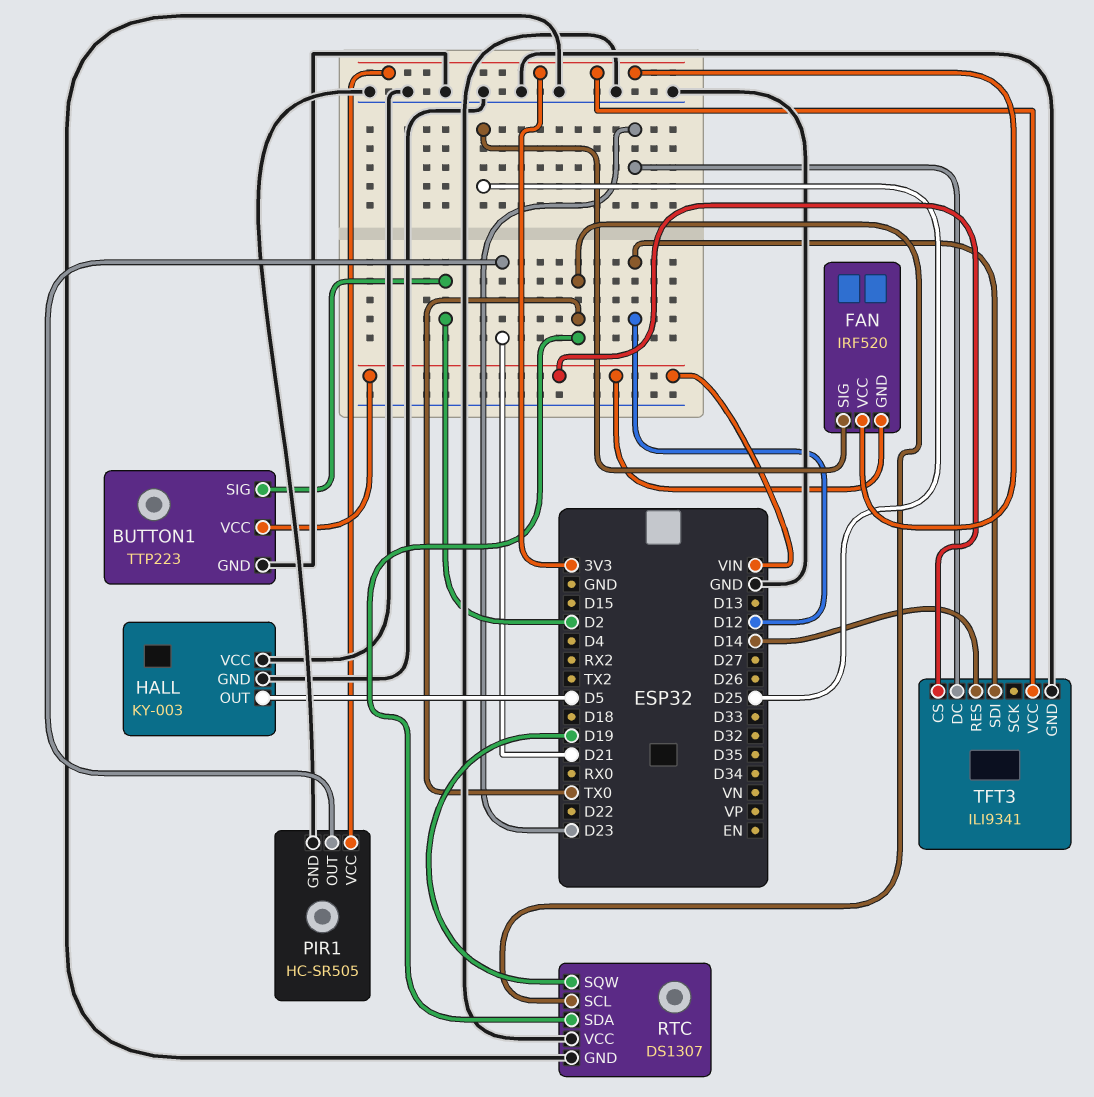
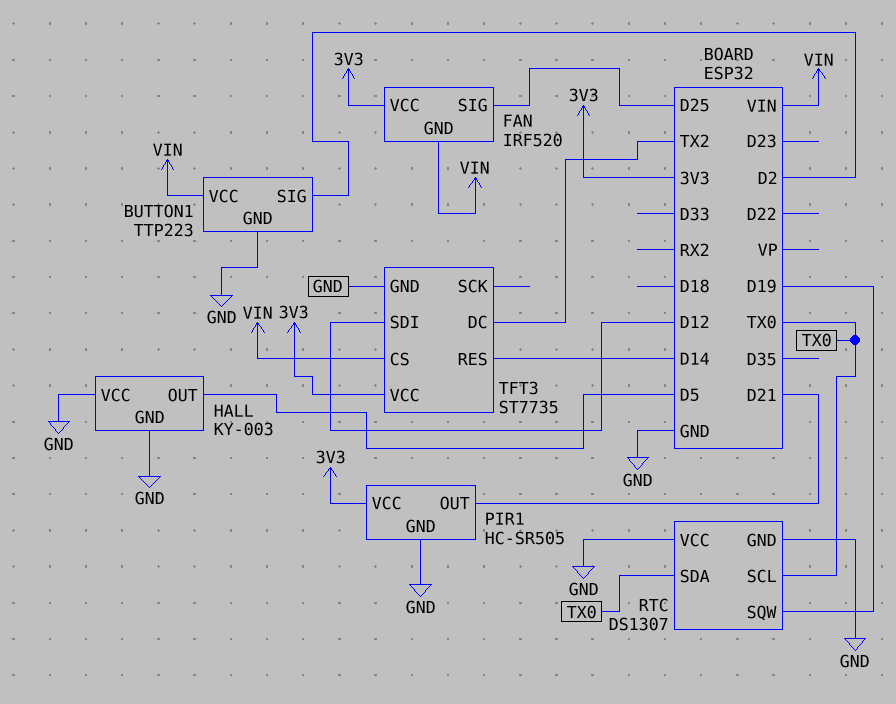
TFT3: ILI9341 -> ST7735
TFT3 pin DC: D23 -> TX2

